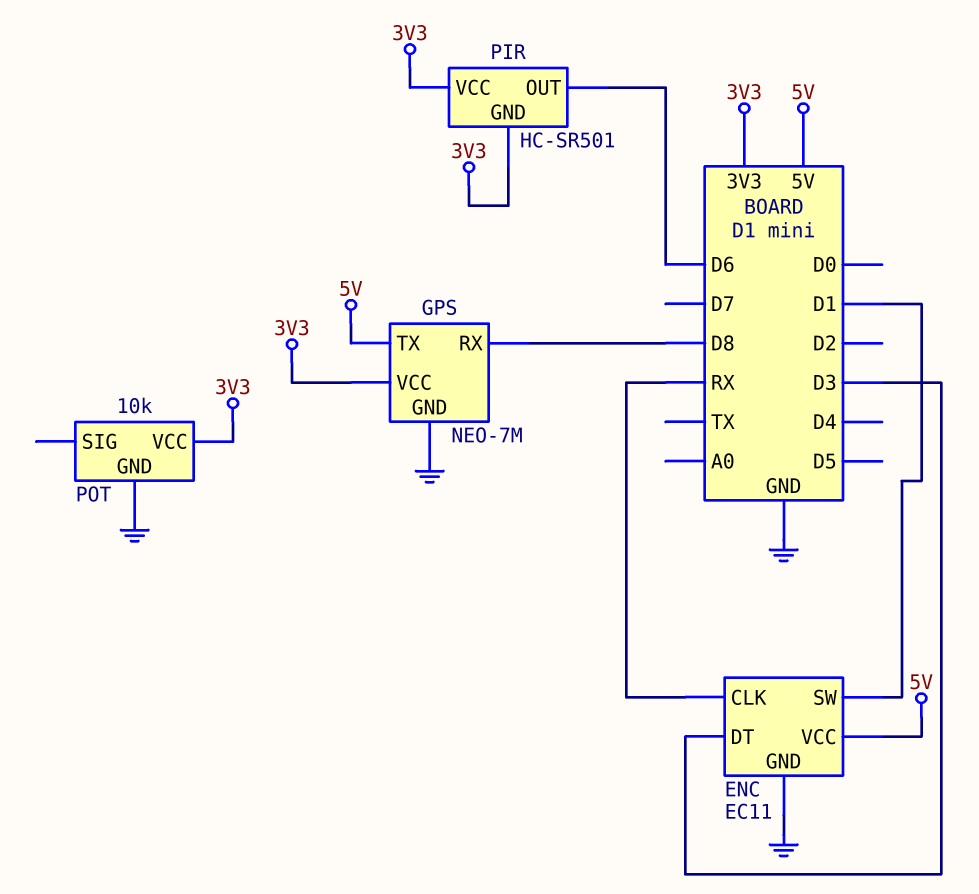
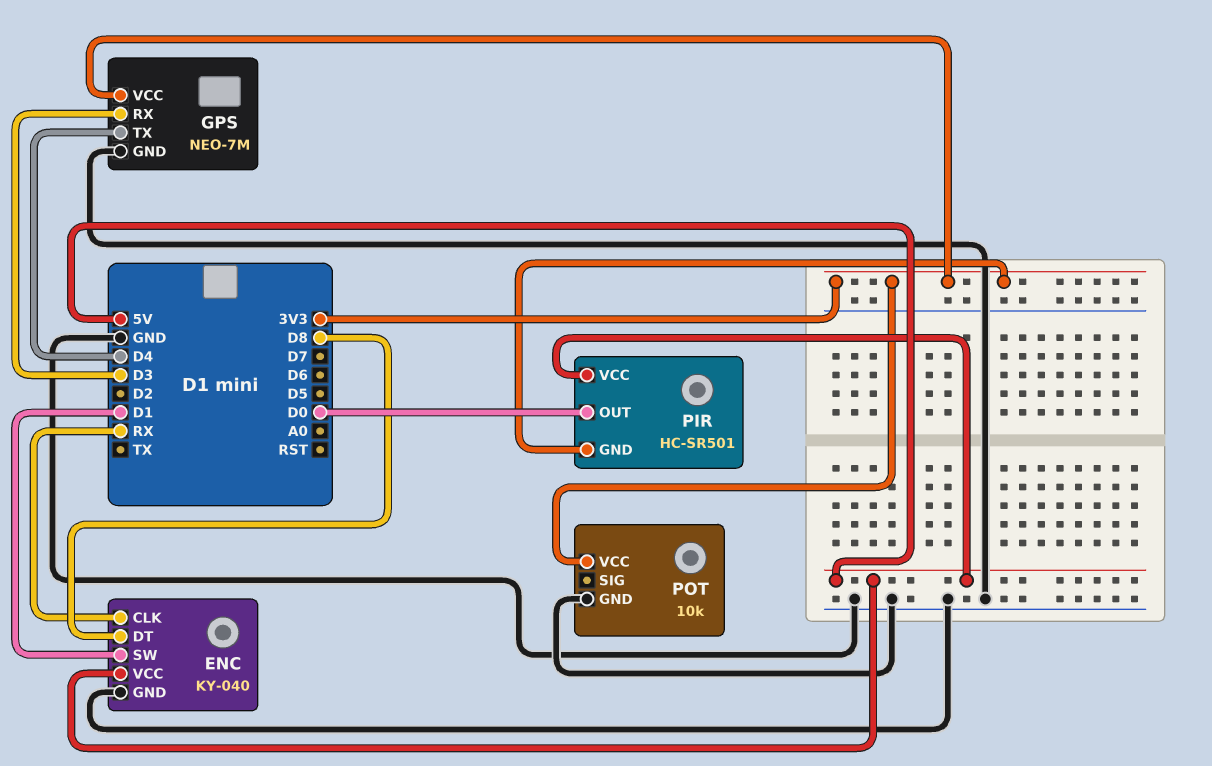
ENC: EC11 -> KY-040
ENC pin DT: D3 -> D8
GPS pin RX: D8 -> D3
GPS pin TX: 5V -> D4
PIR pin OUT: D6 -> D0
PIR pin VCC: 3V3 -> 5V

